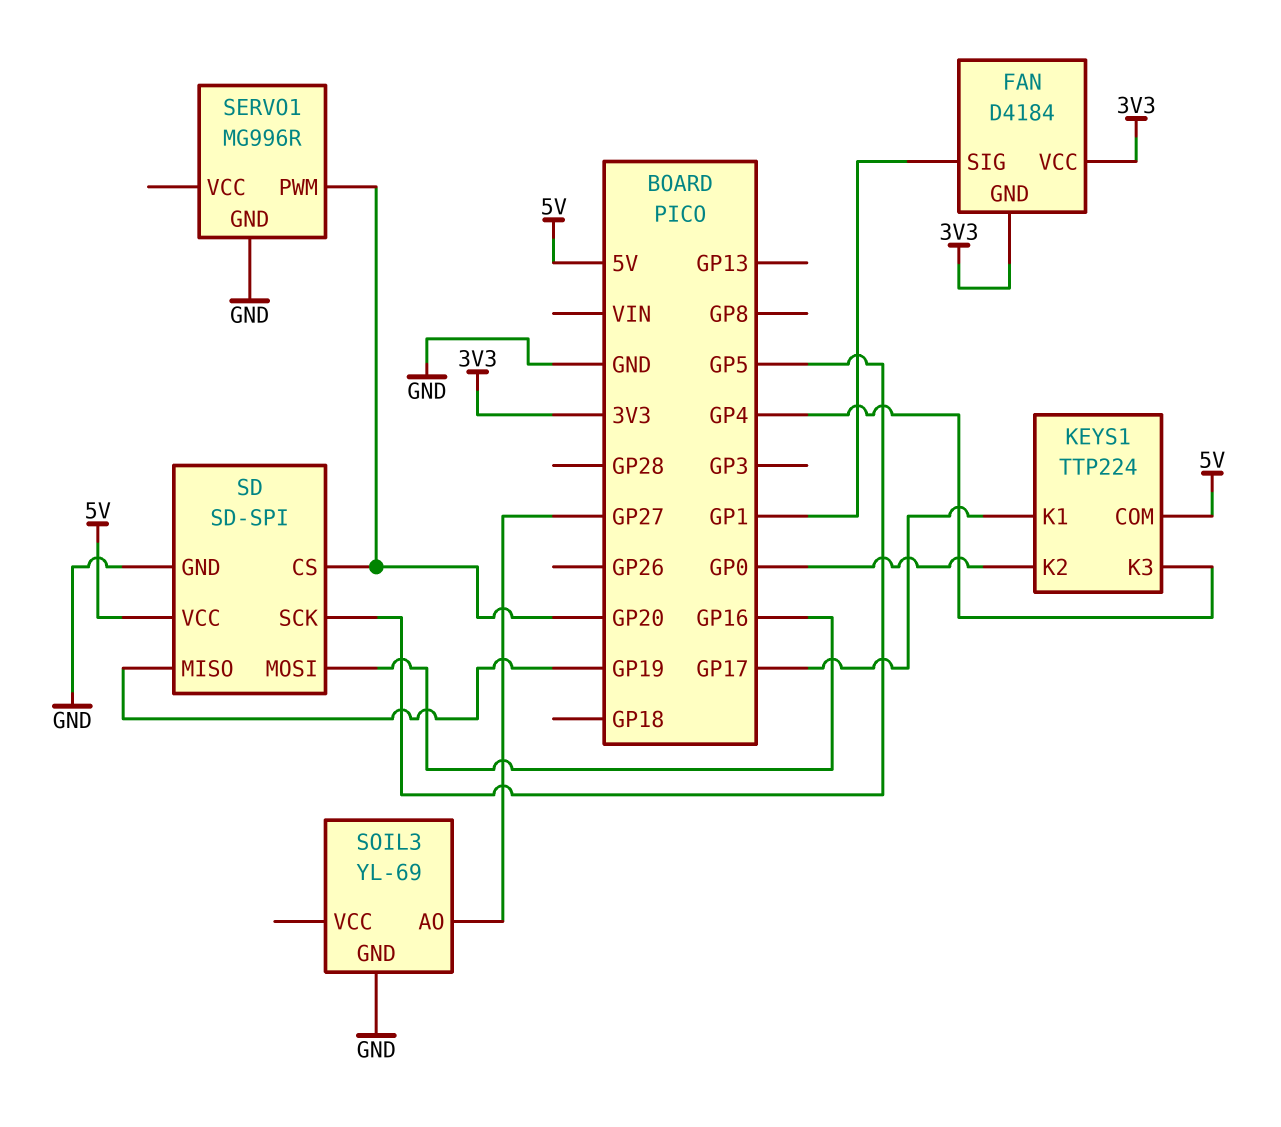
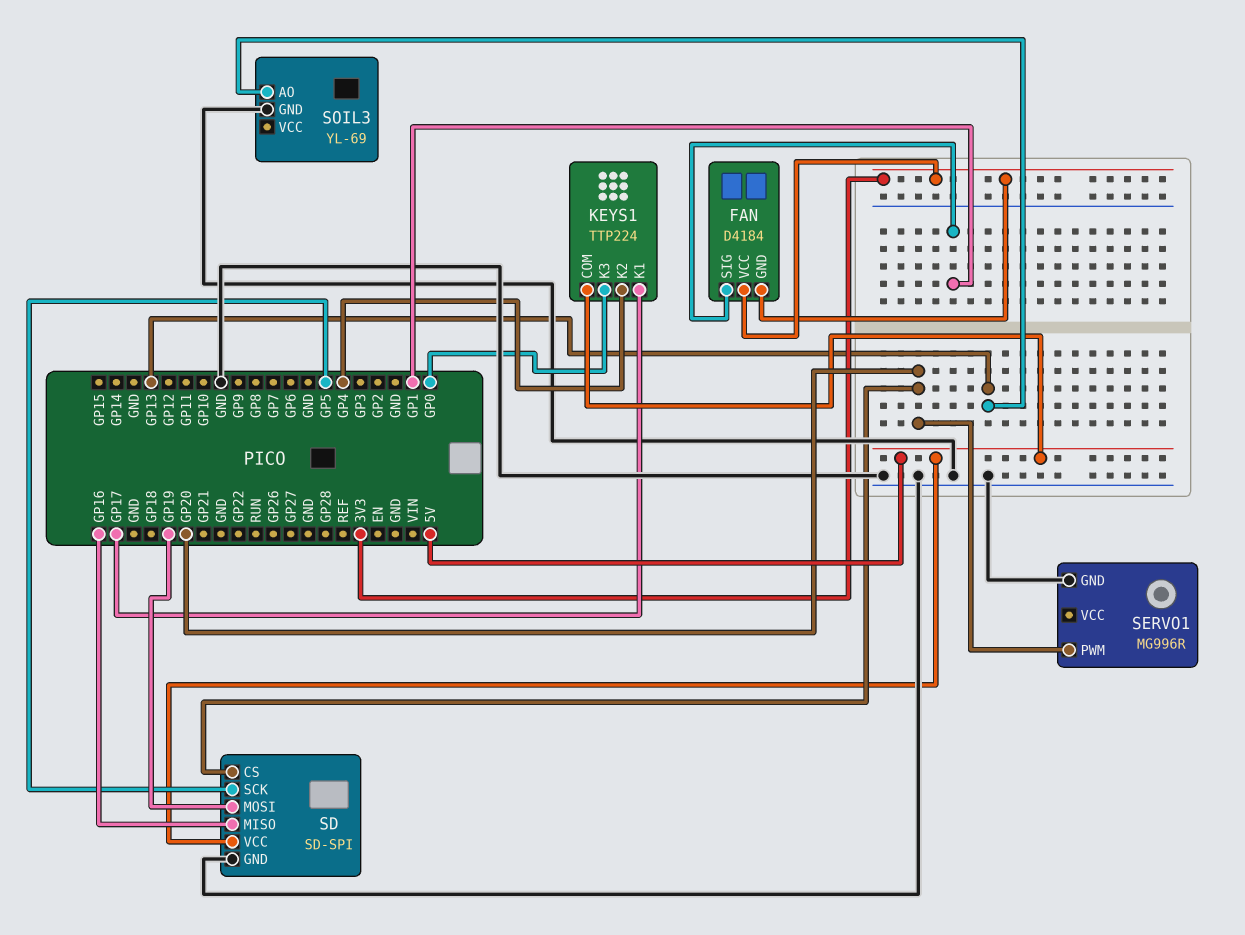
KEYS1 pin K2: GP0 -> GP4
KEYS1 pin K3: GP4 -> GP0
SD pin MISO: GP19 -> GP16
SD pin MOSI: GP16 -> GP19
SOIL3 pin AO: GP27 -> GP13

